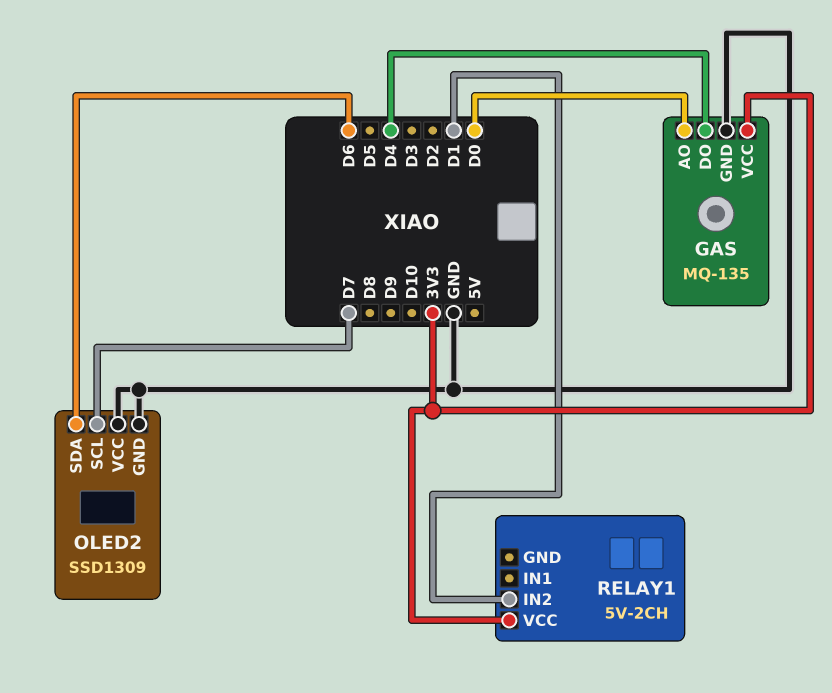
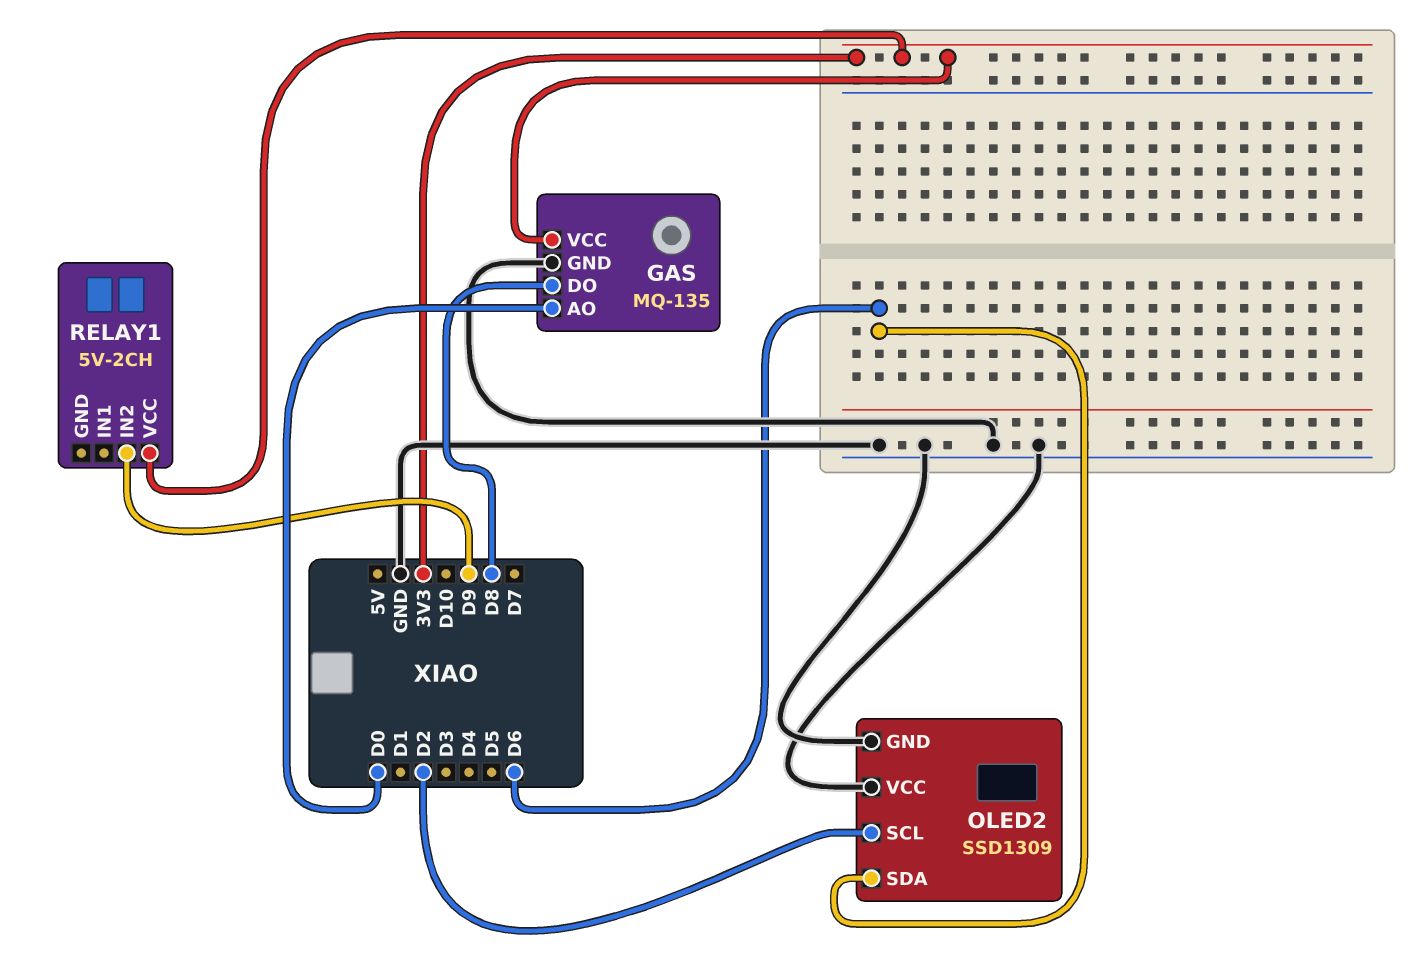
GAS pin DO: D4 -> D8
OLED2 pin SCL: D7 -> D2
RELAY1 pin IN2: D1 -> D9

